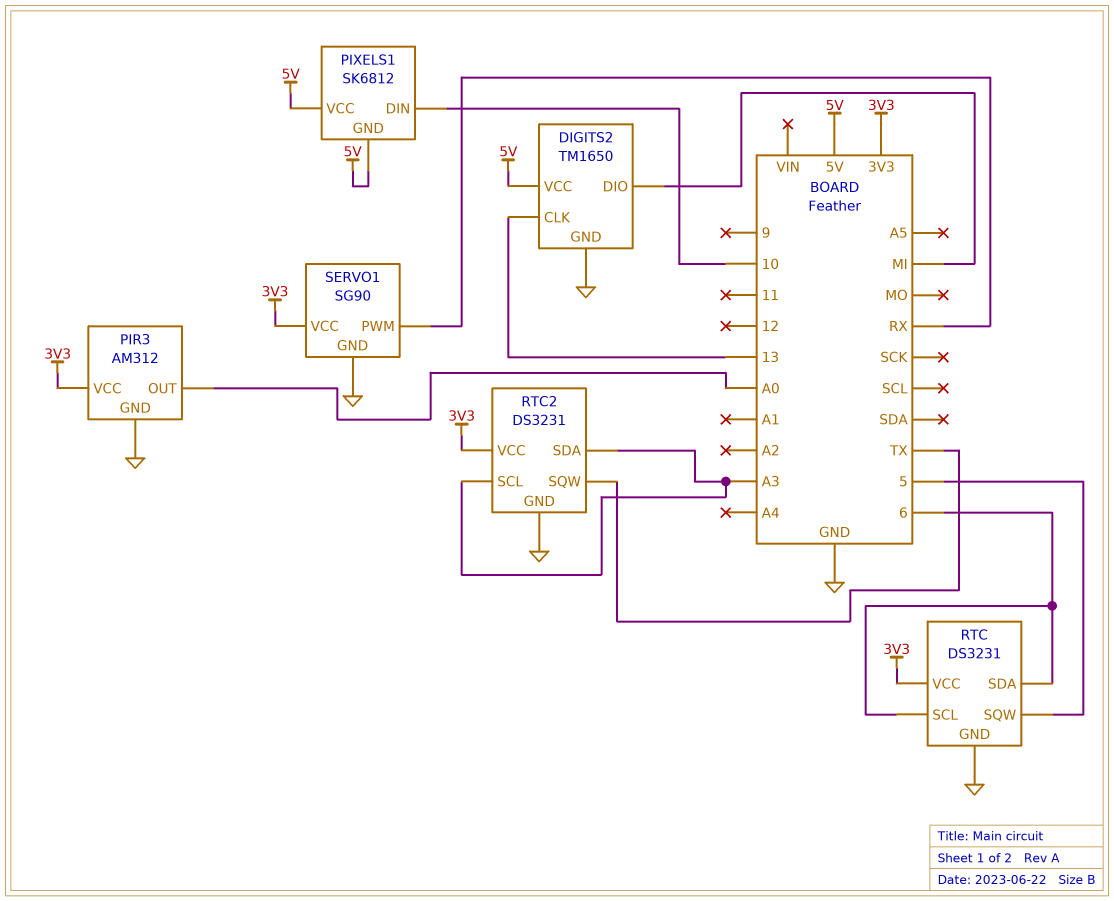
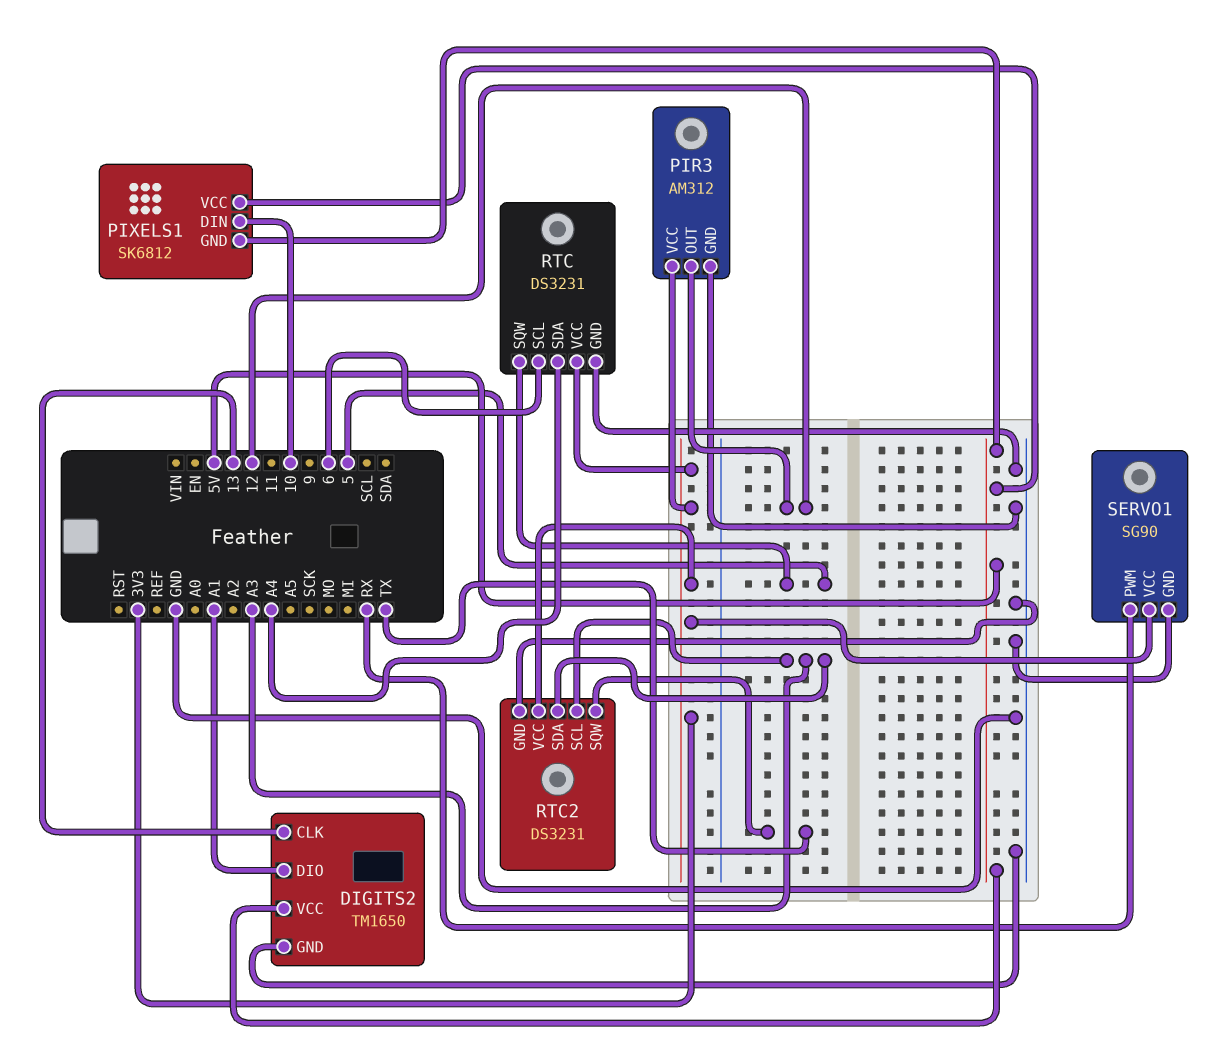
DIGITS2 pin DIO: MI -> A1
PIR3 pin OUT: A0 -> 12
RTC pin SDA: 6 -> A4

